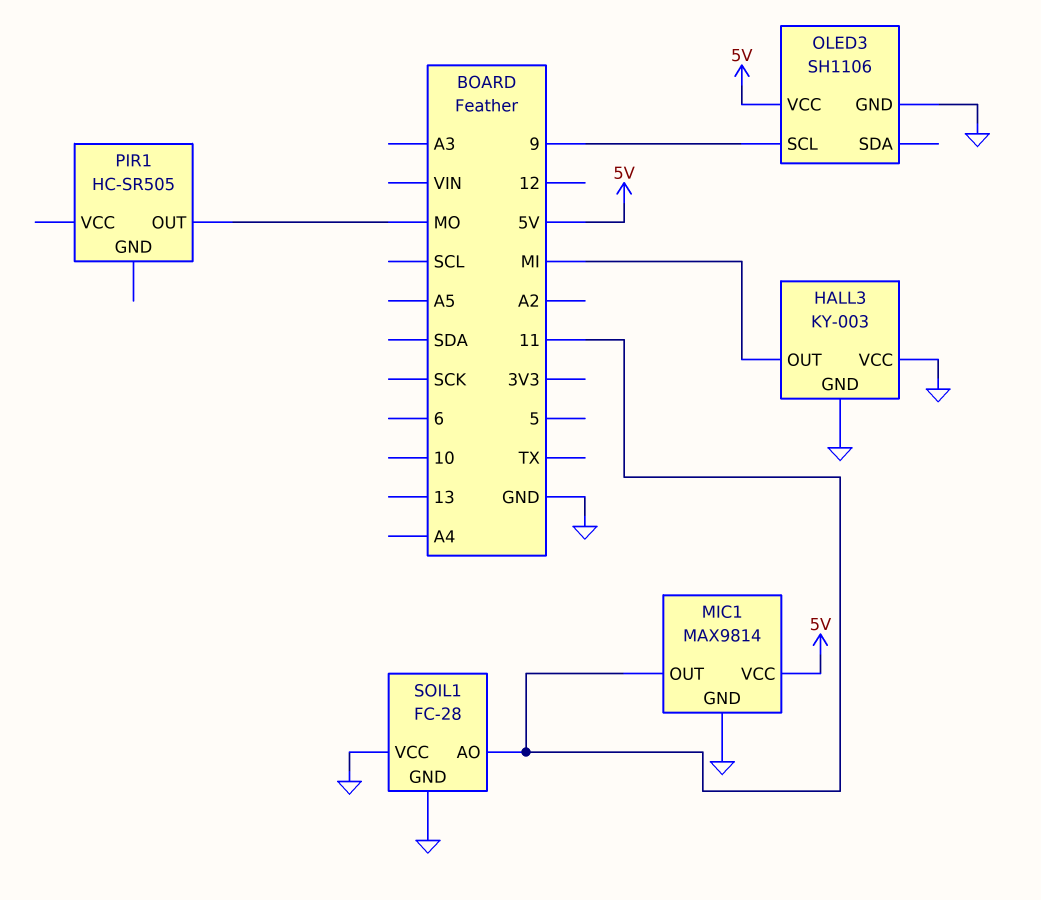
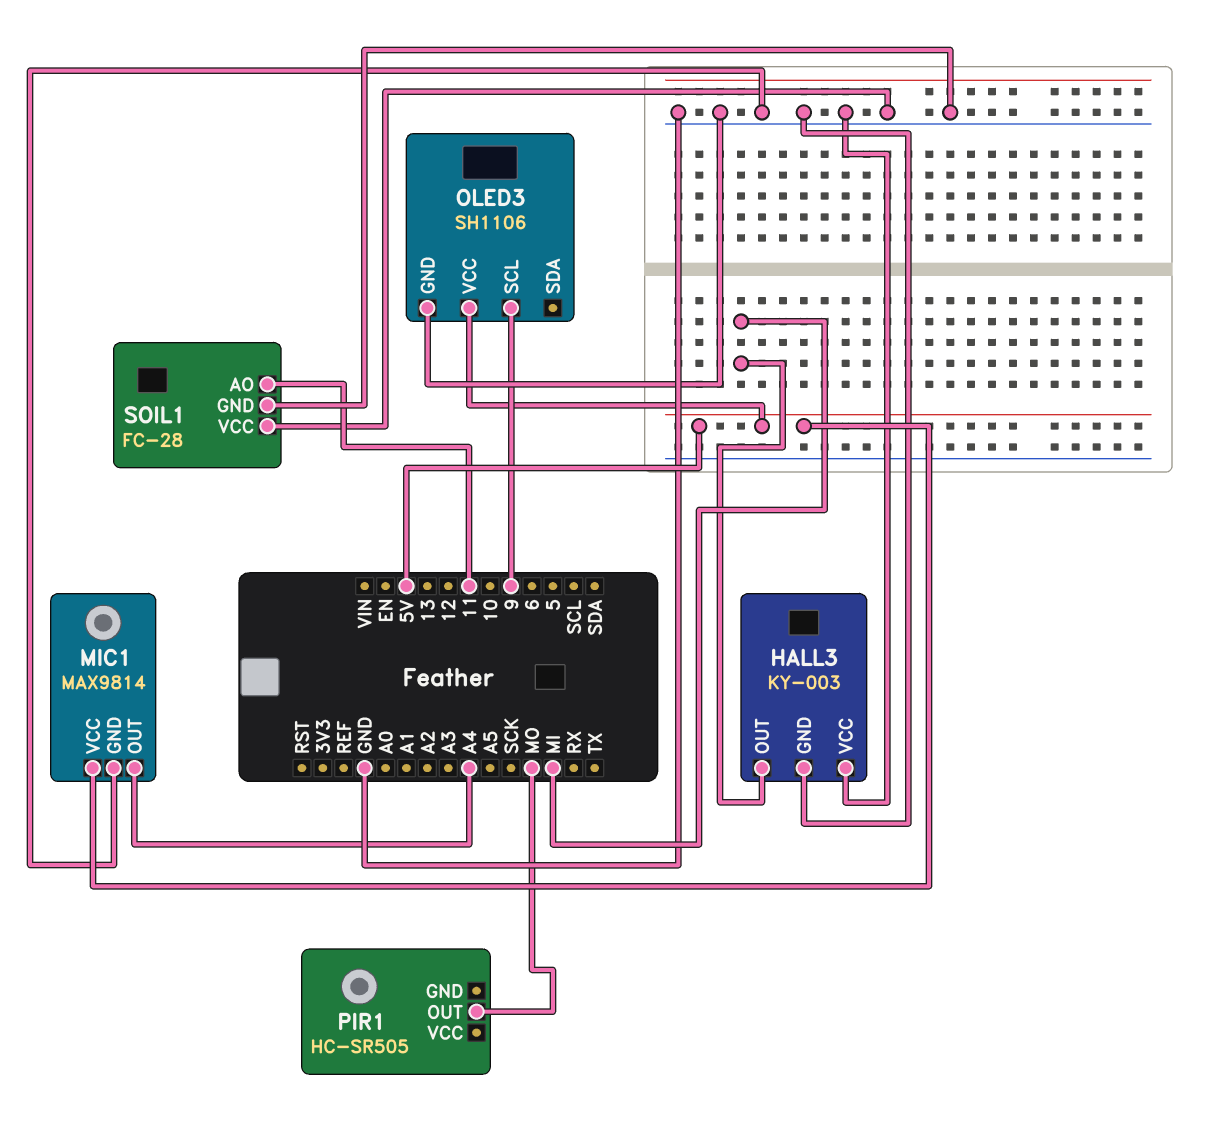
MIC1 pin OUT: 11 -> A4

